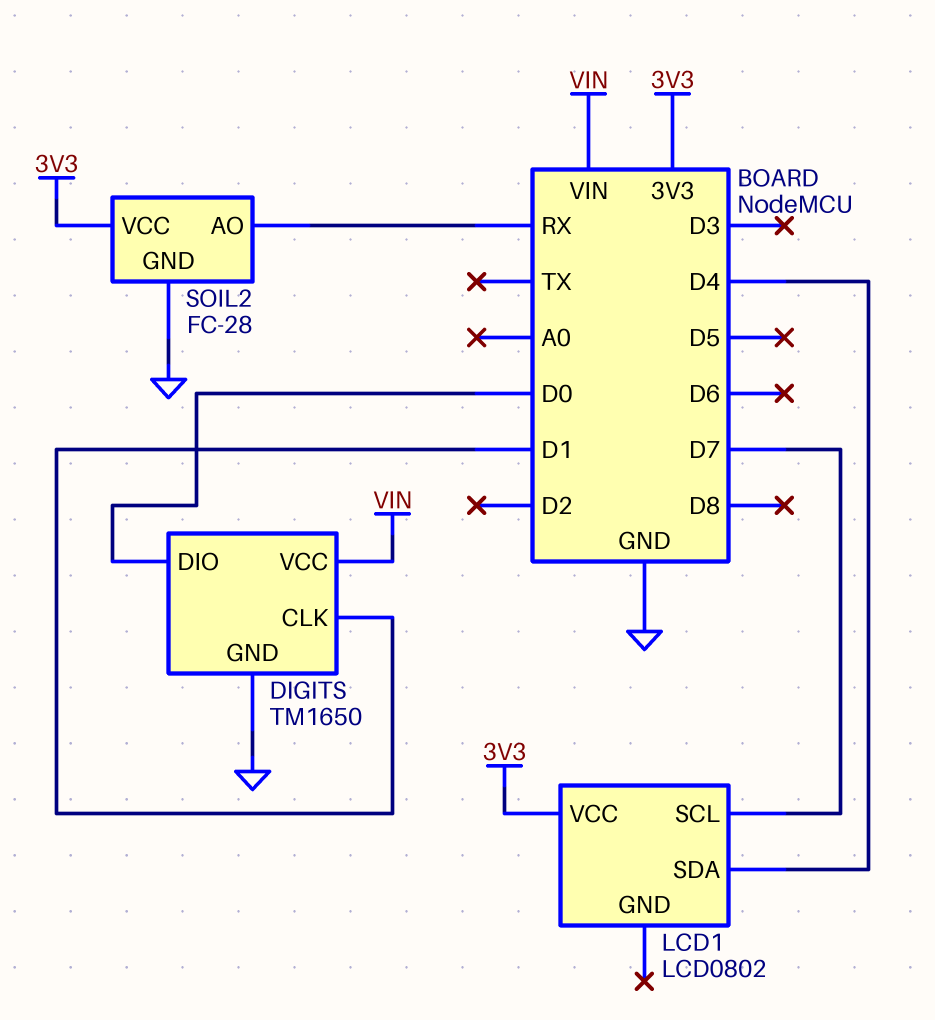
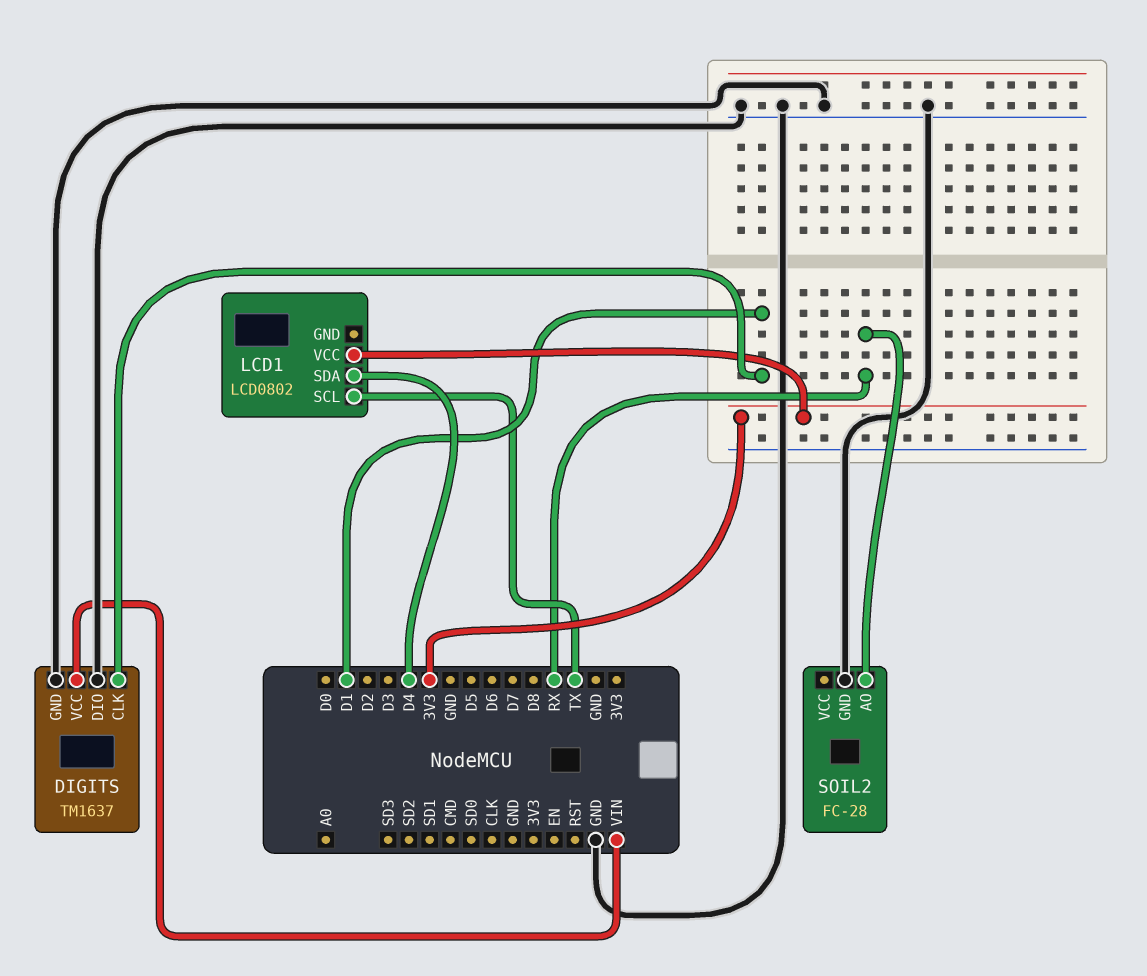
DIGITS: TM1650 -> TM1637
DIGITS pin DIO: D0 -> GND
LCD1 pin SCL: D7 -> TX
SOIL2 pin VCC: 3V3 -> none

